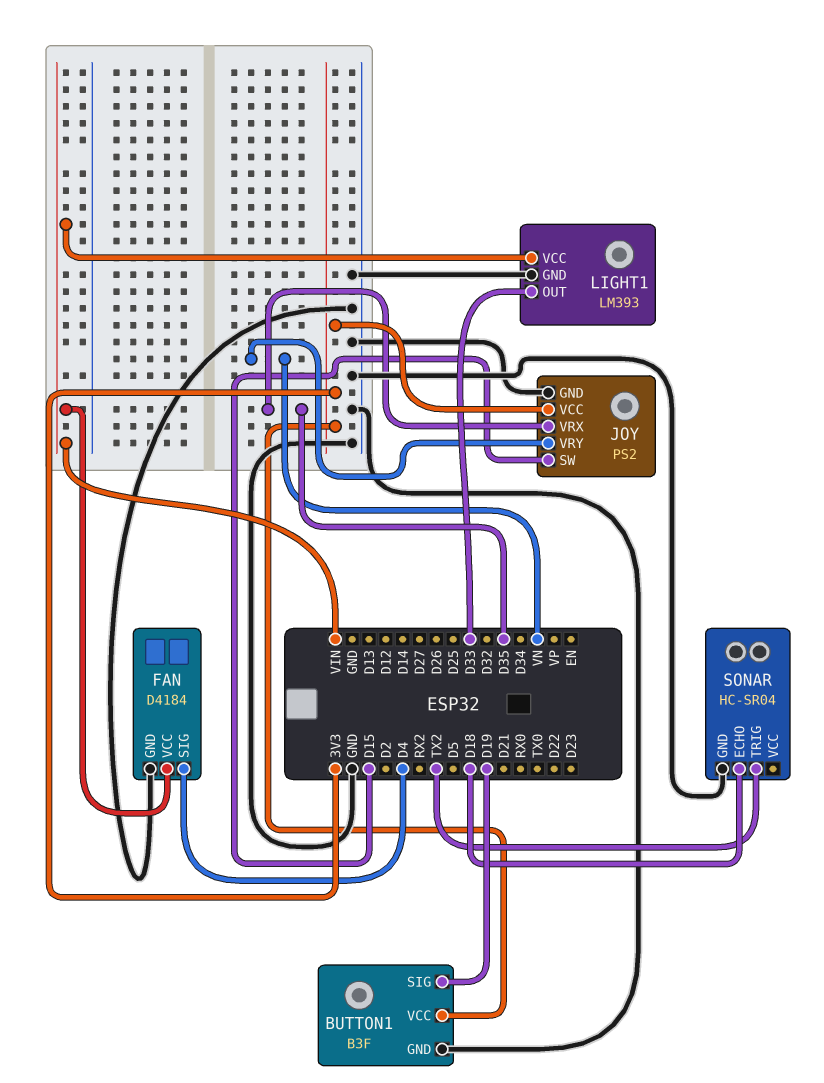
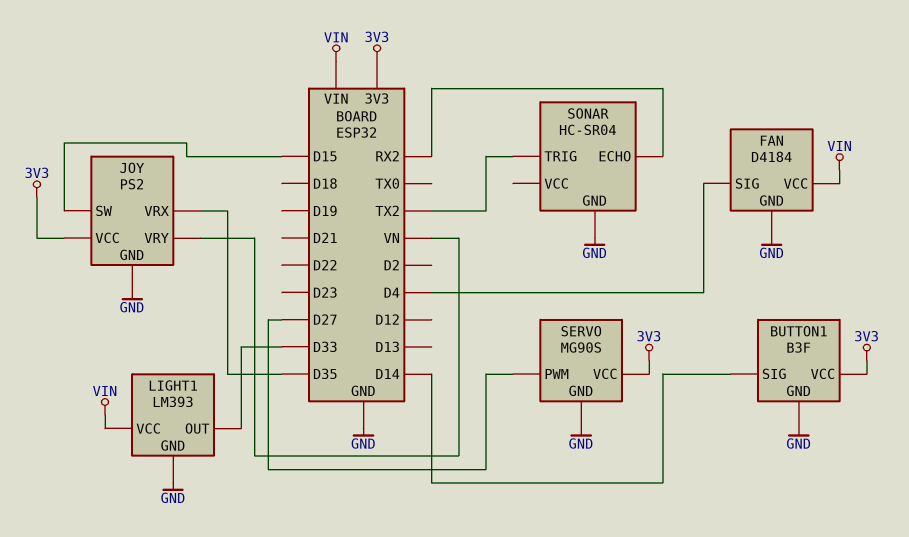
BUTTON1 pin SIG: D19 -> D14
SERVO: none -> MG90S
SERVO pin GND: none -> GND
SERVO pin PWM: none -> D27
SERVO pin VCC: none -> 3V3
SONAR pin ECHO: D18 -> RX2

